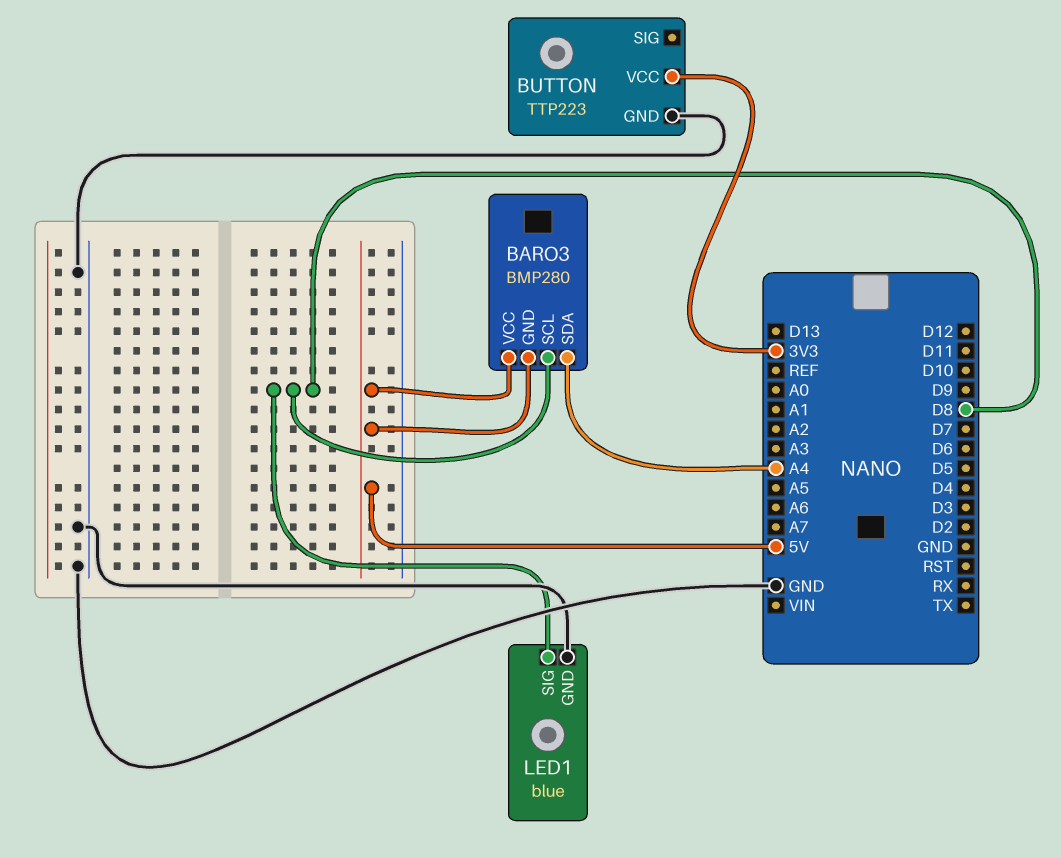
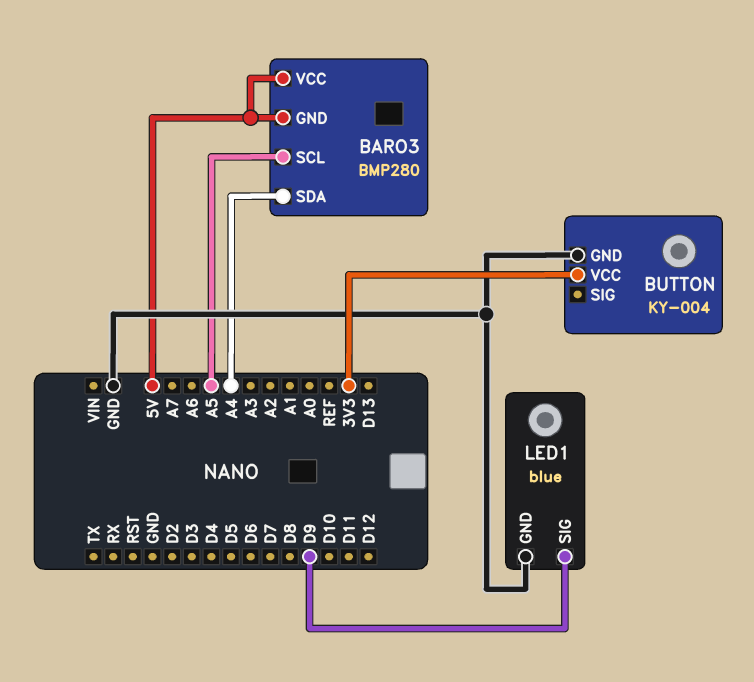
BARO3 pin SCL: D8 -> A5
BUTTON: TTP223 -> KY-004
LED1 pin SIG: D8 -> D9

